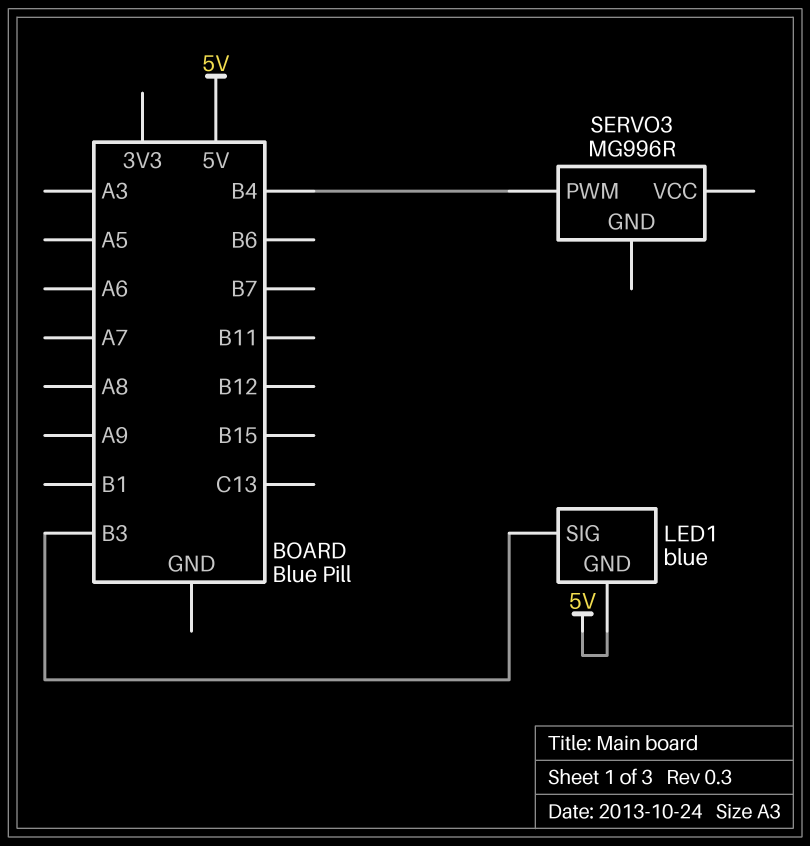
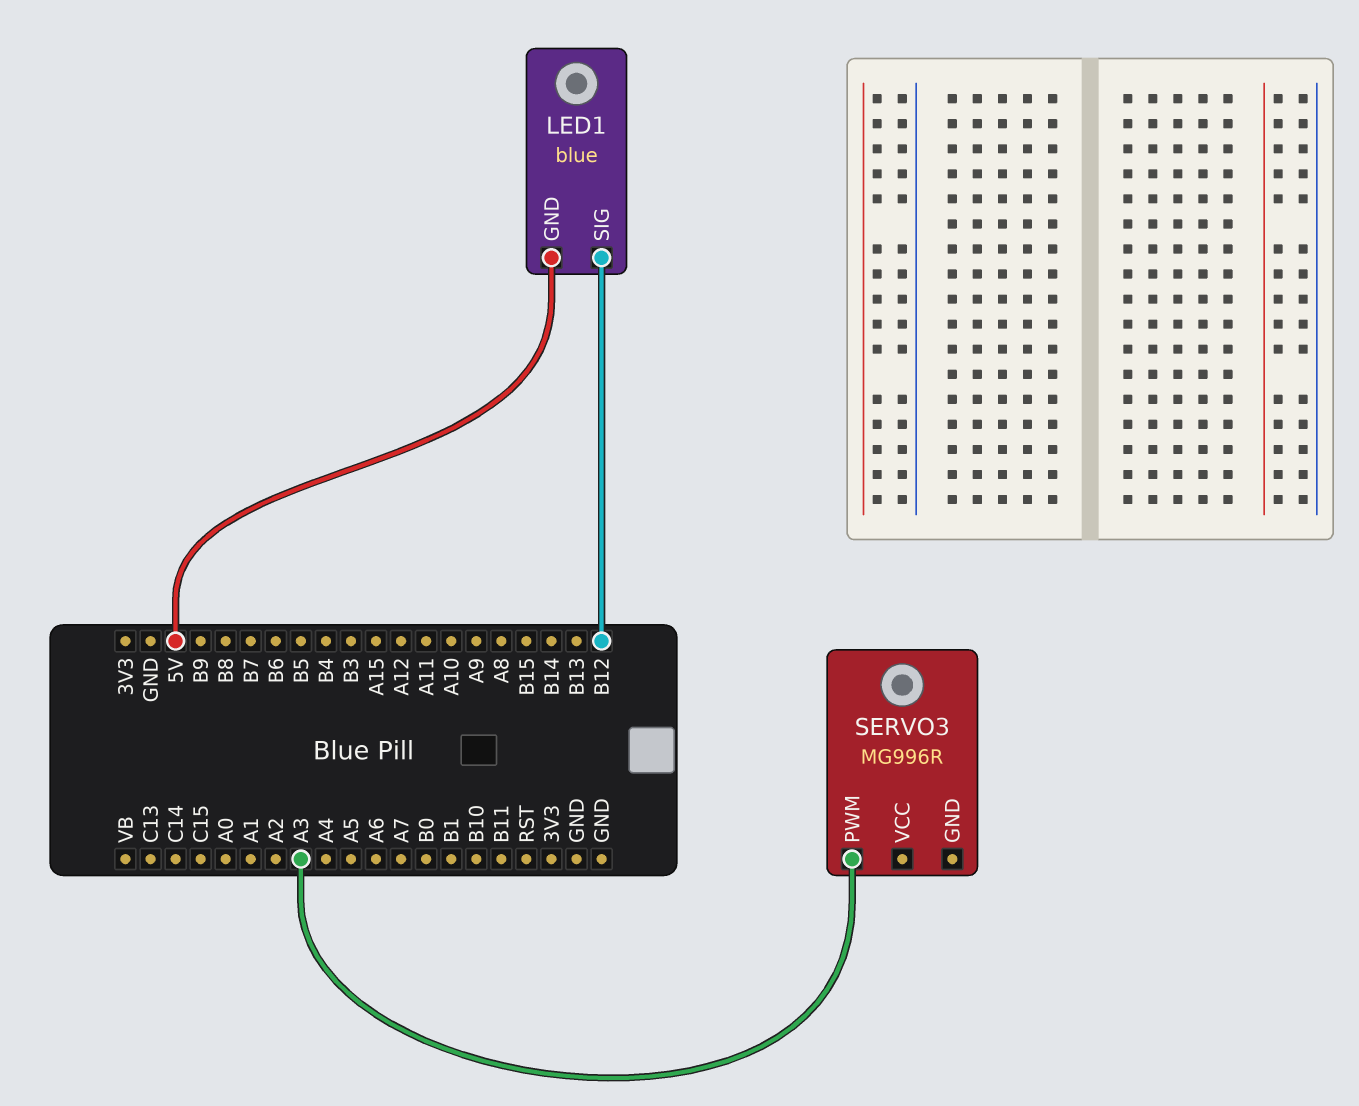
LED1 pin SIG: B3 -> B12
SERVO3 pin PWM: B4 -> A3

